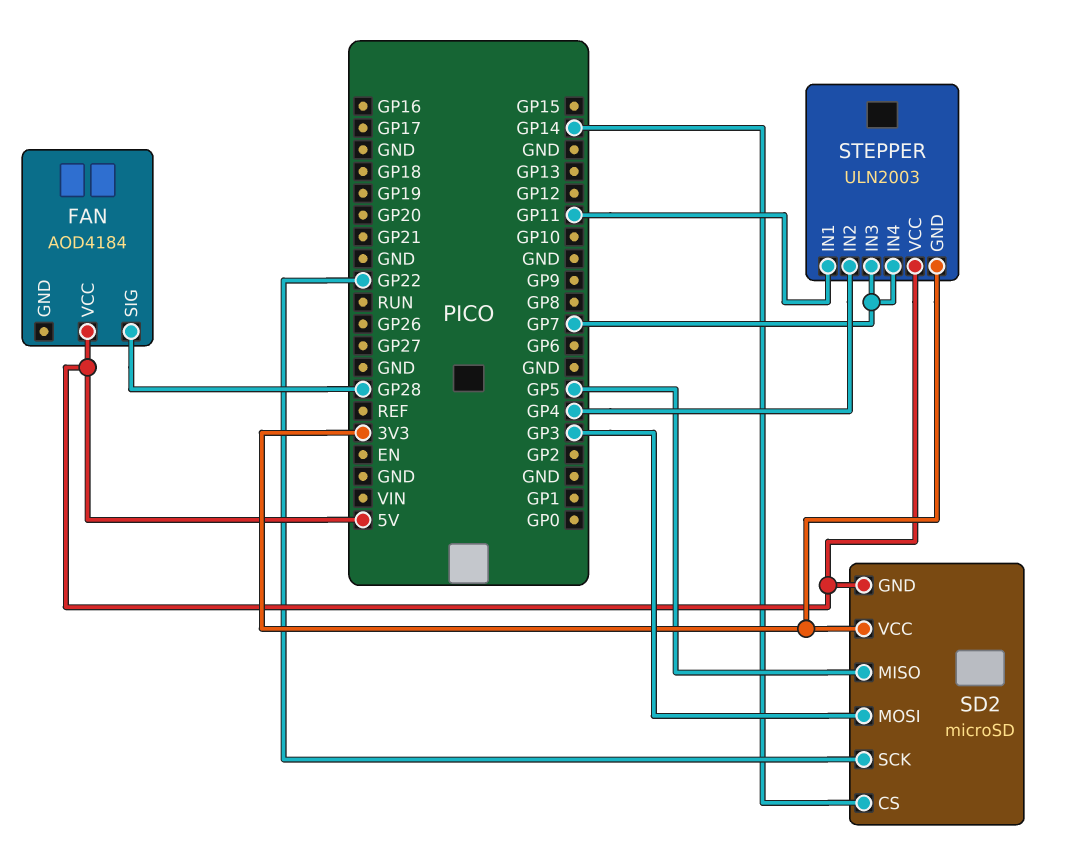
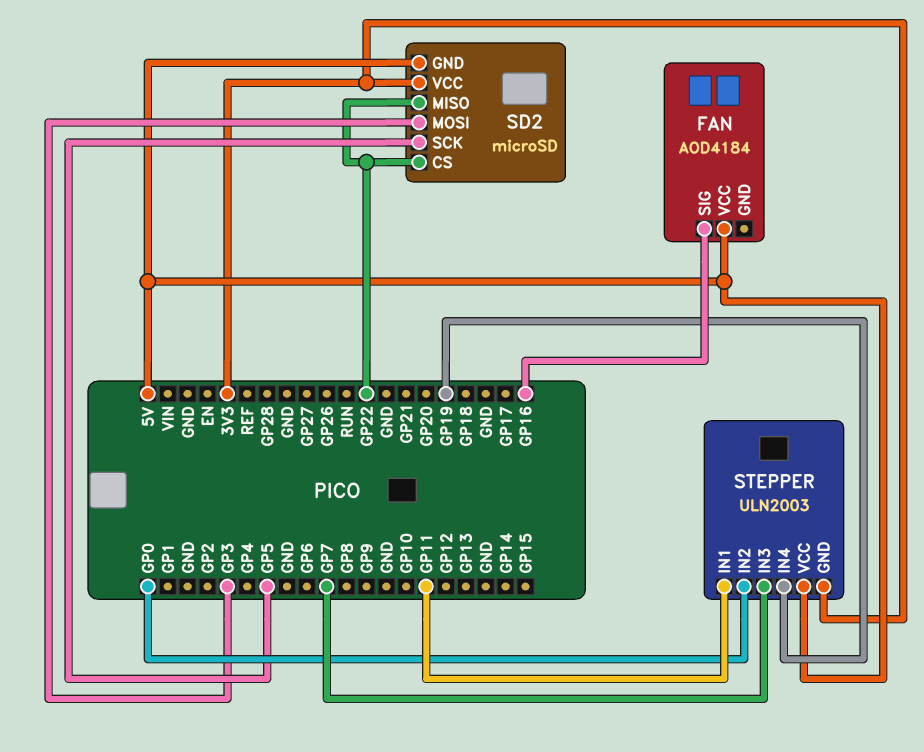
FAN pin SIG: GP28 -> GP16
SD2 pin CS: GP14 -> GP22
SD2 pin MISO: GP5 -> GP22
SD2 pin SCK: GP22 -> GP5
STEPPER pin IN2: GP4 -> GP0
STEPPER pin IN4: GP7 -> GP19

